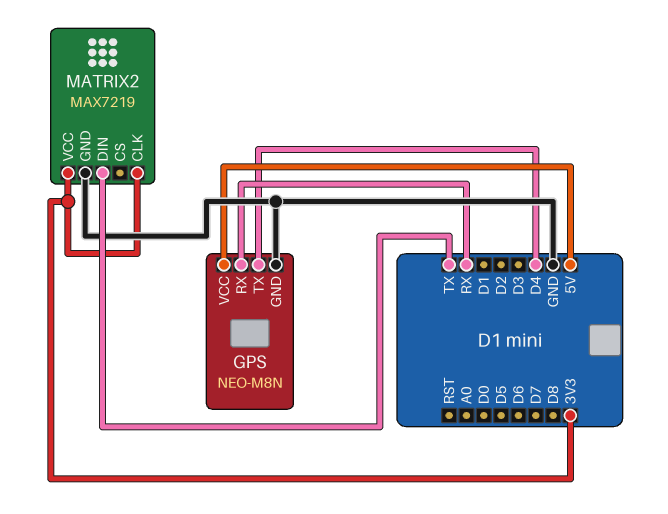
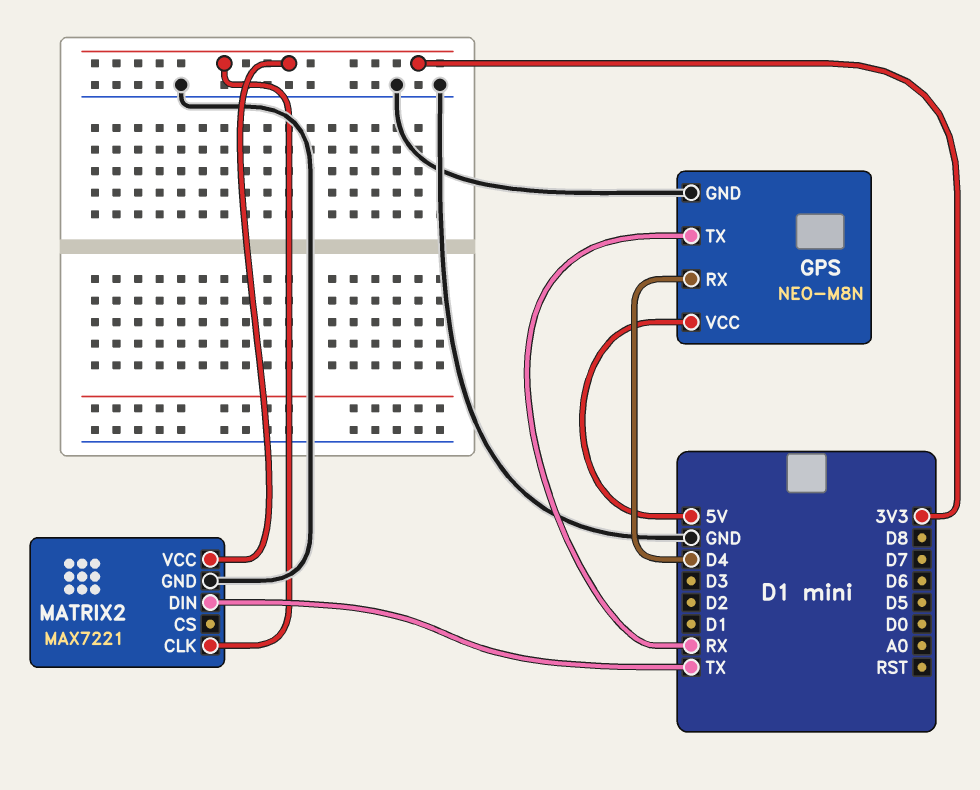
GPS pin RX: RX -> D4
GPS pin TX: D4 -> RX
MATRIX2: MAX7219 -> MAX7221

